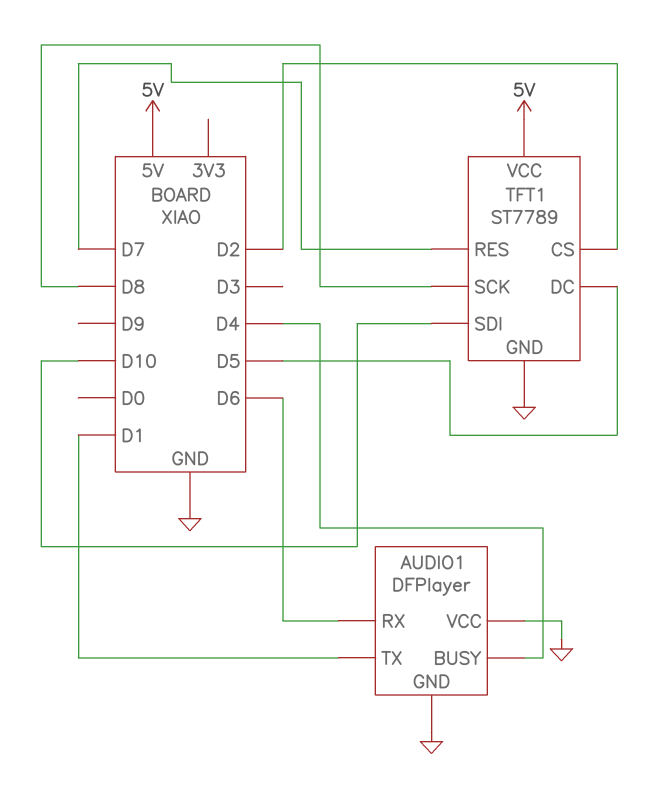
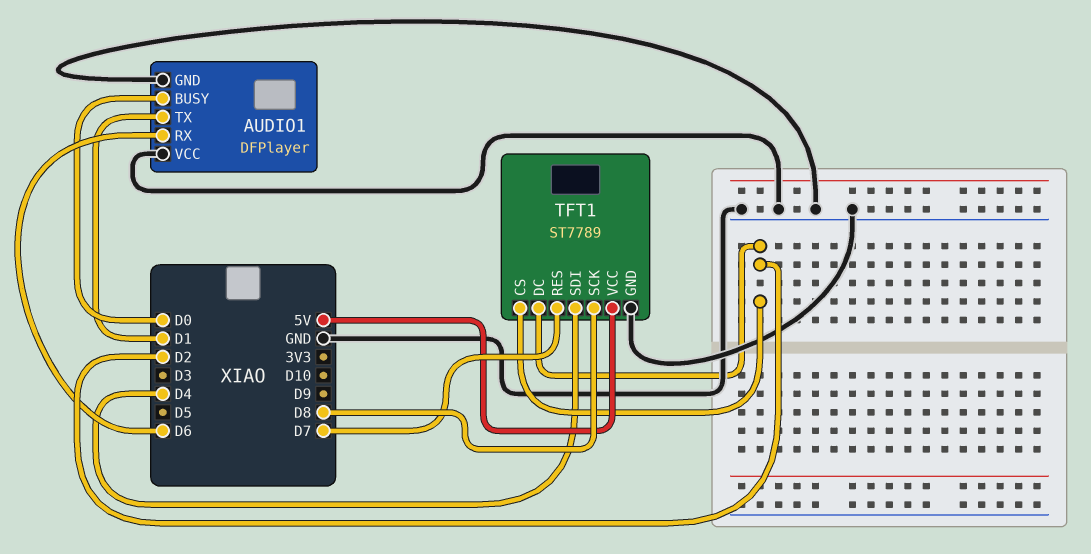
AUDIO1 pin BUSY: D4 -> D0
TFT1 pin DC: D5 -> D2
TFT1 pin SDI: D10 -> D4

